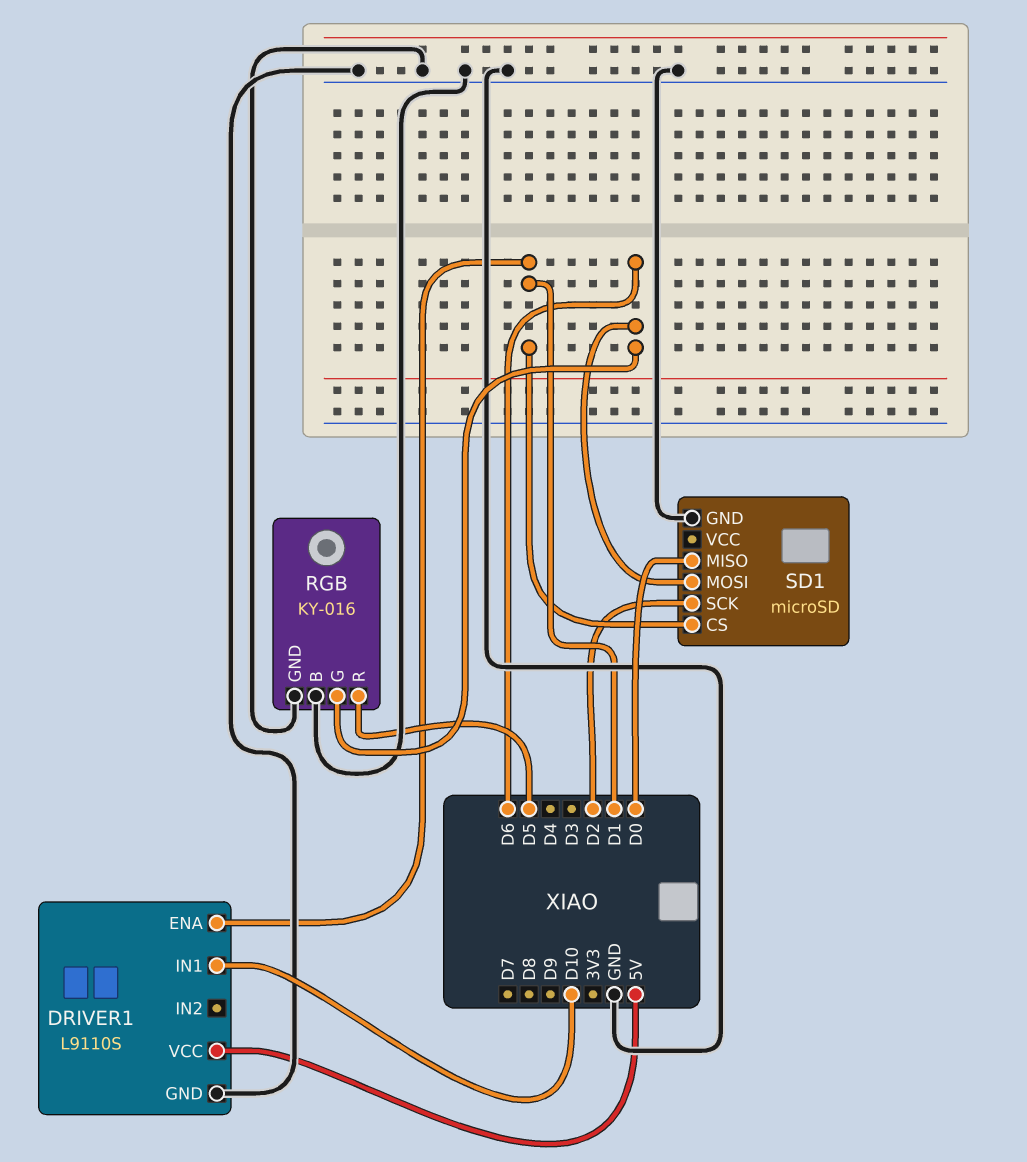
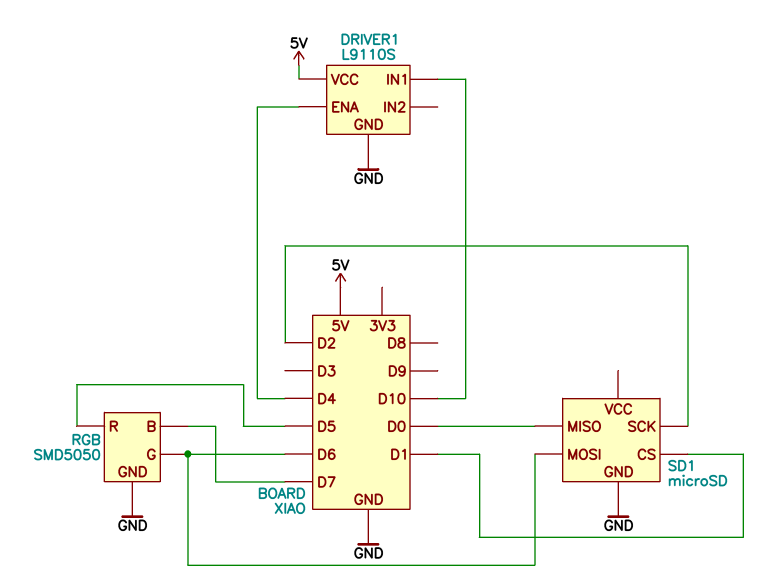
DRIVER1 pin ENA: D1 -> D4
RGB: KY-016 -> SMD5050
RGB pin B: GND -> D7

